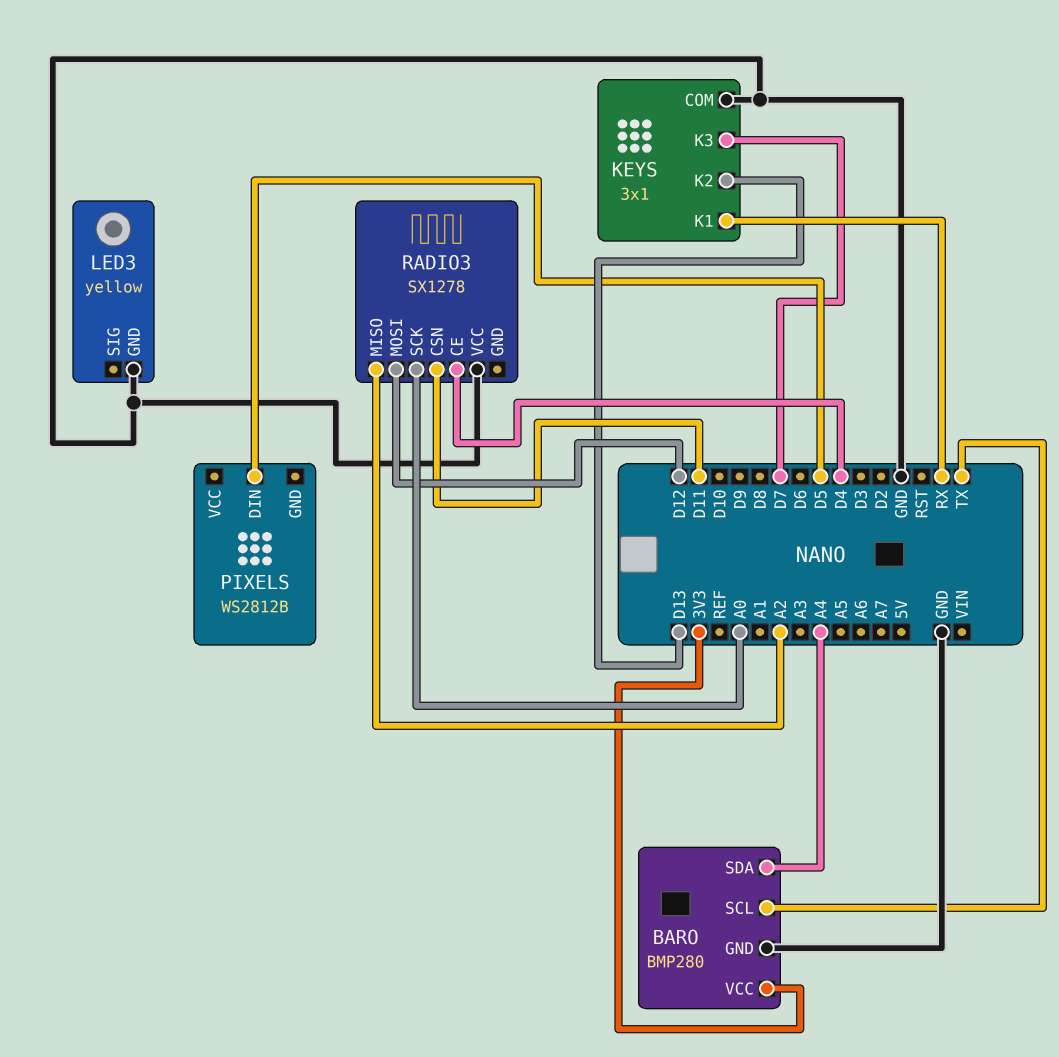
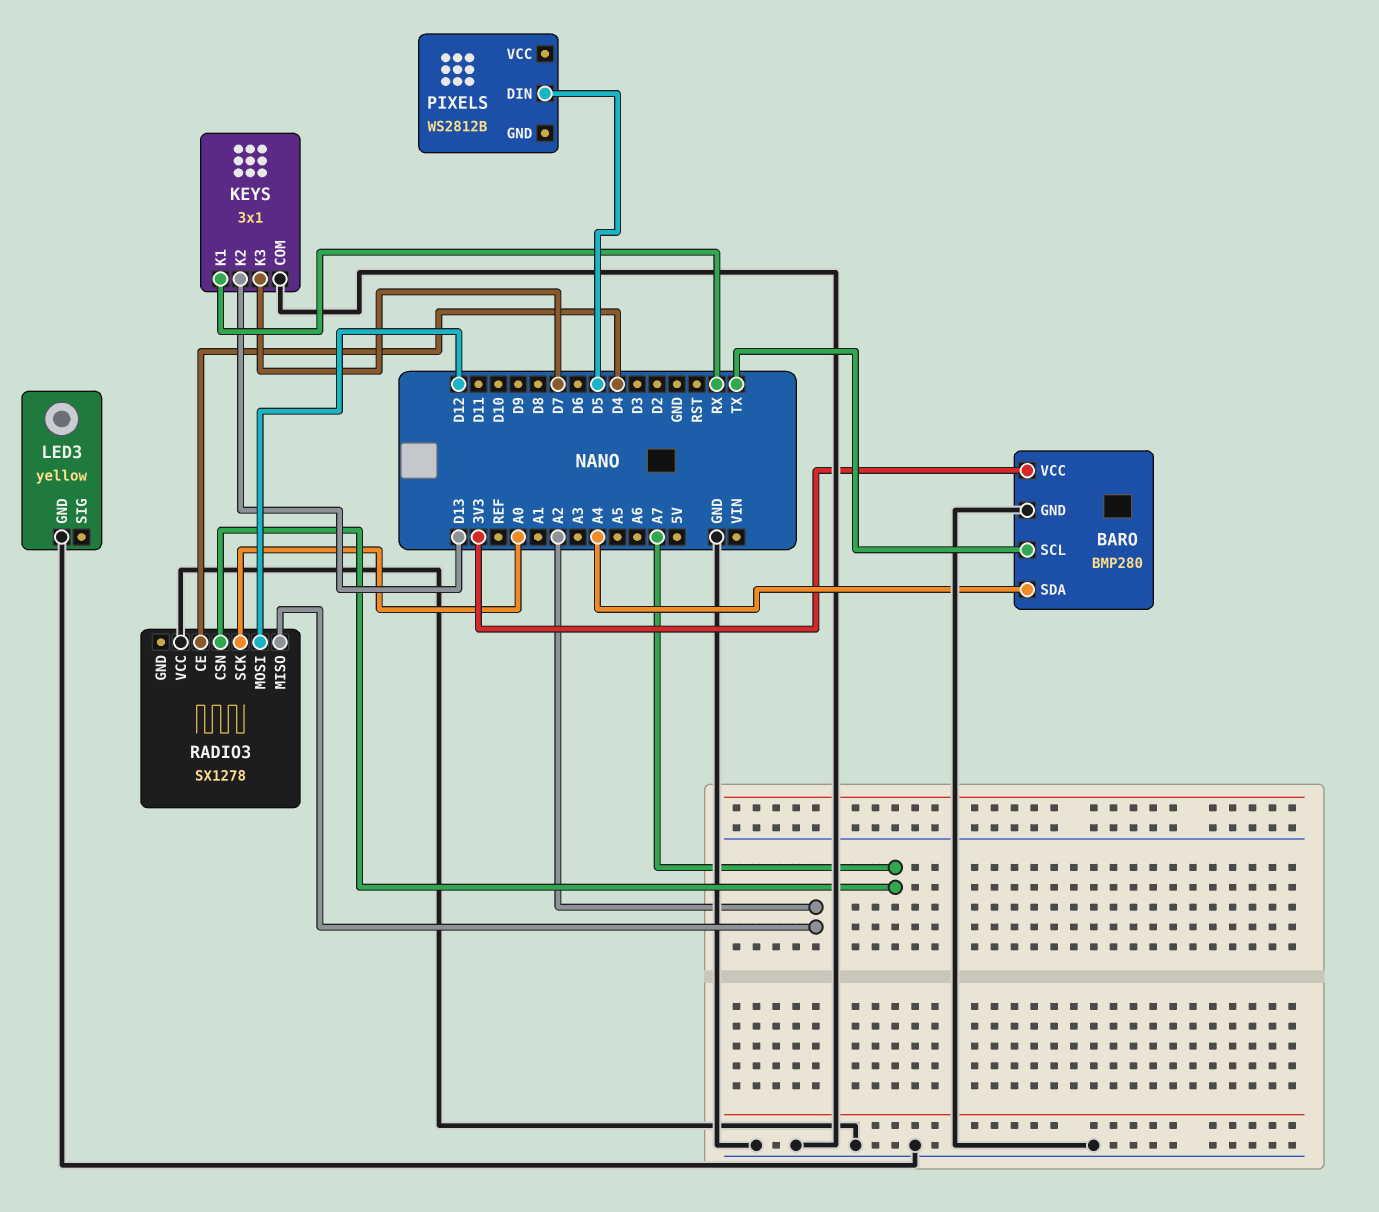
RADIO3 pin CSN: D11 -> A7

